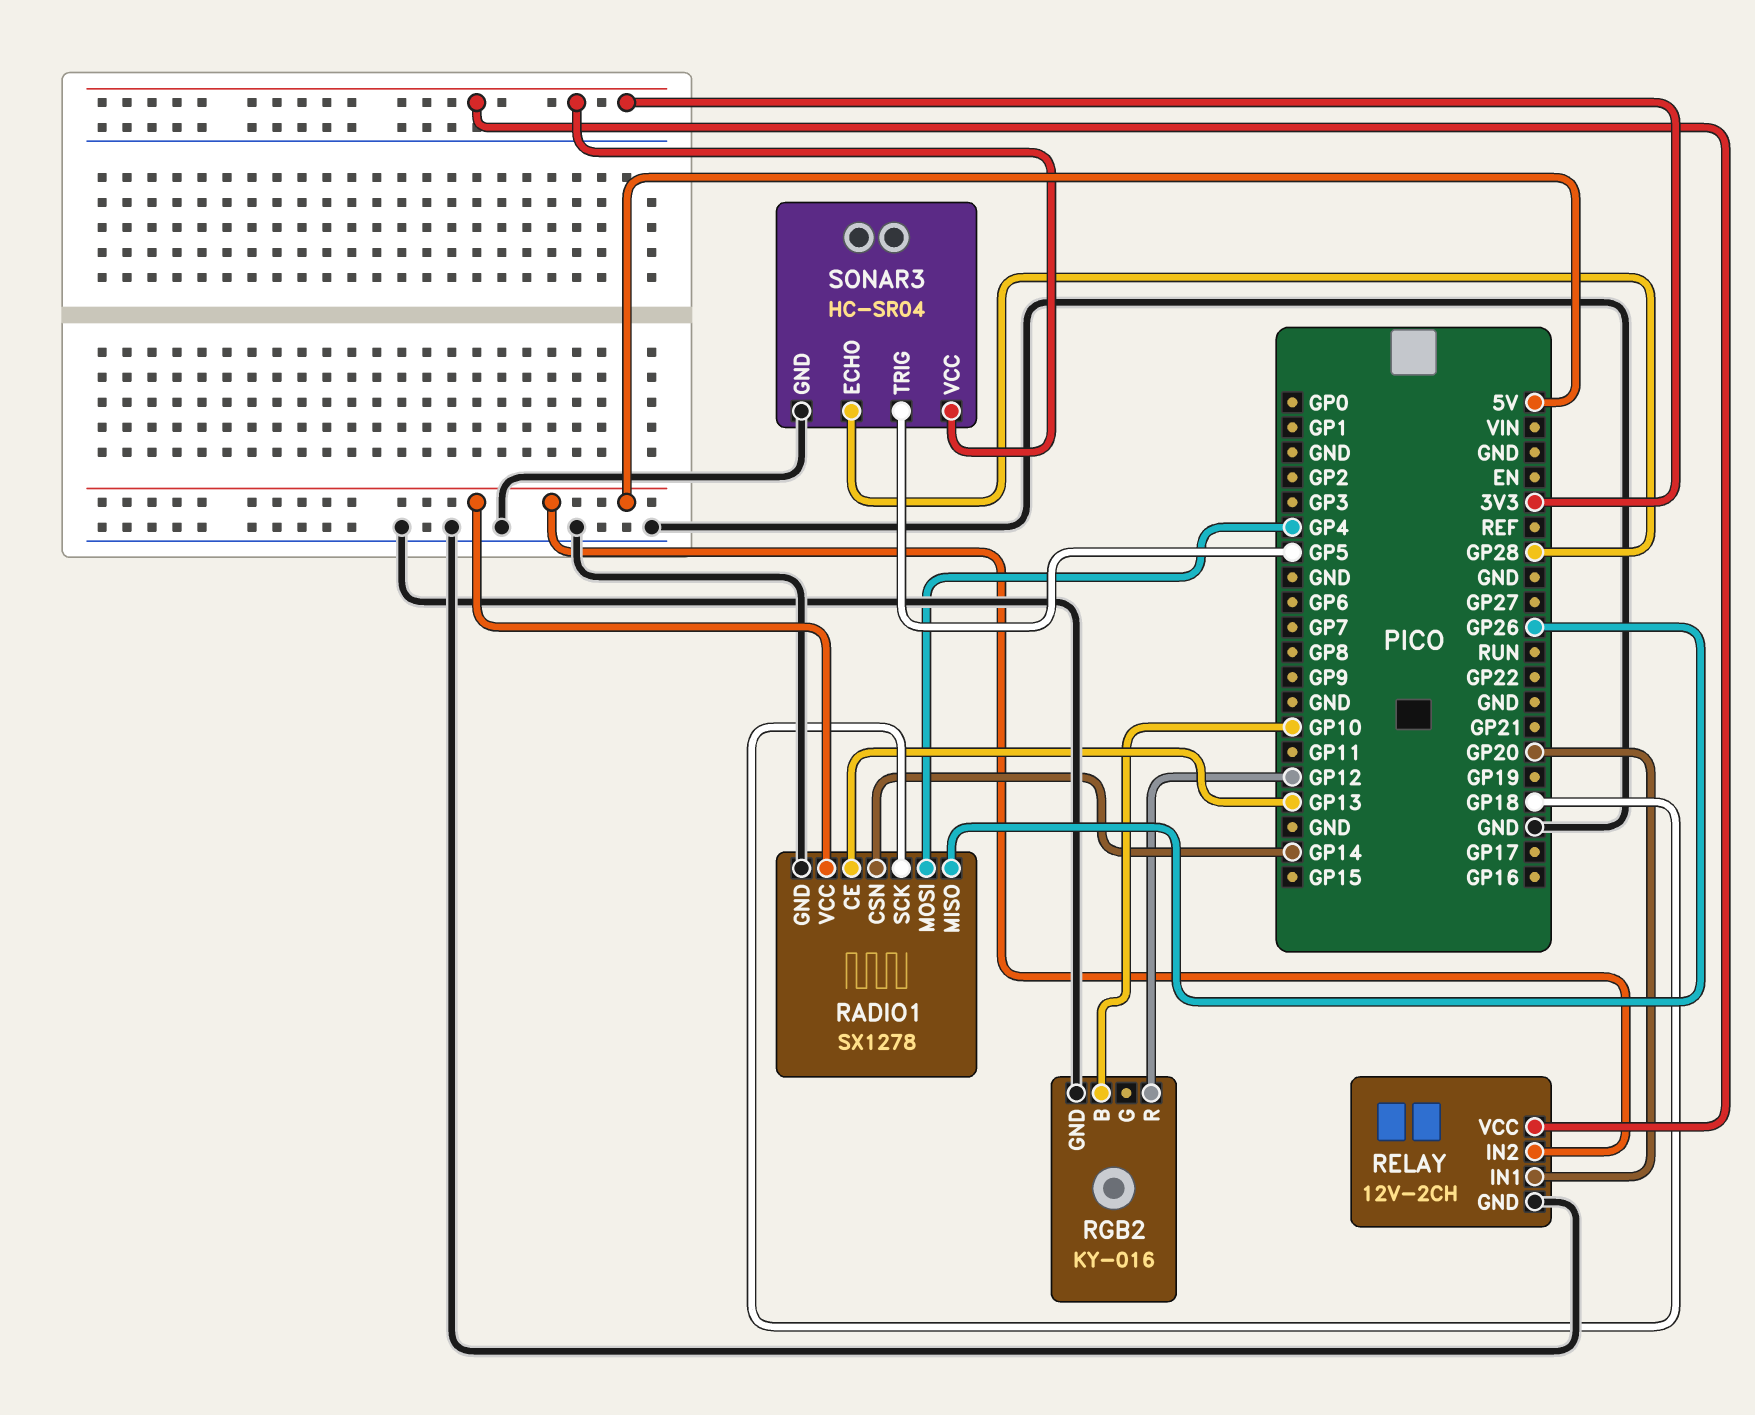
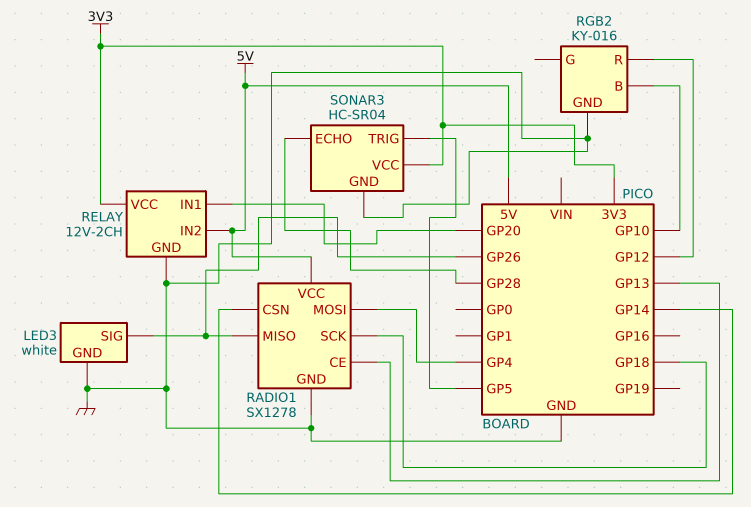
LED3: none -> white
LED3 pin GND: none -> GND
LED3 pin SIG: none -> GP26

